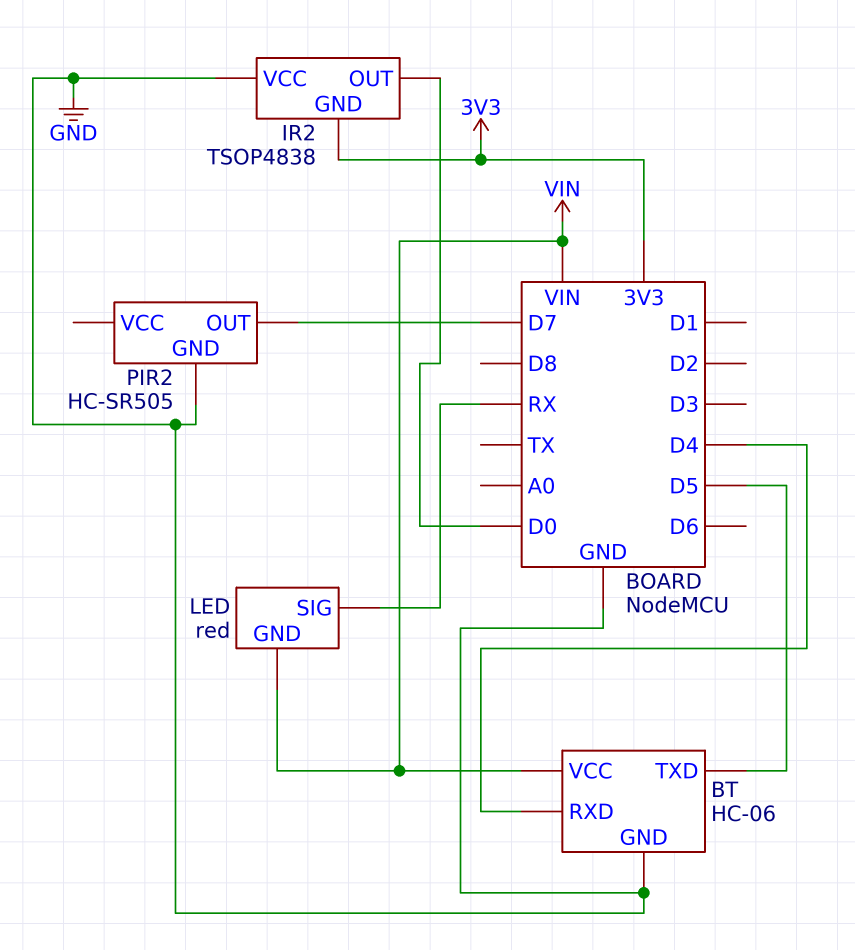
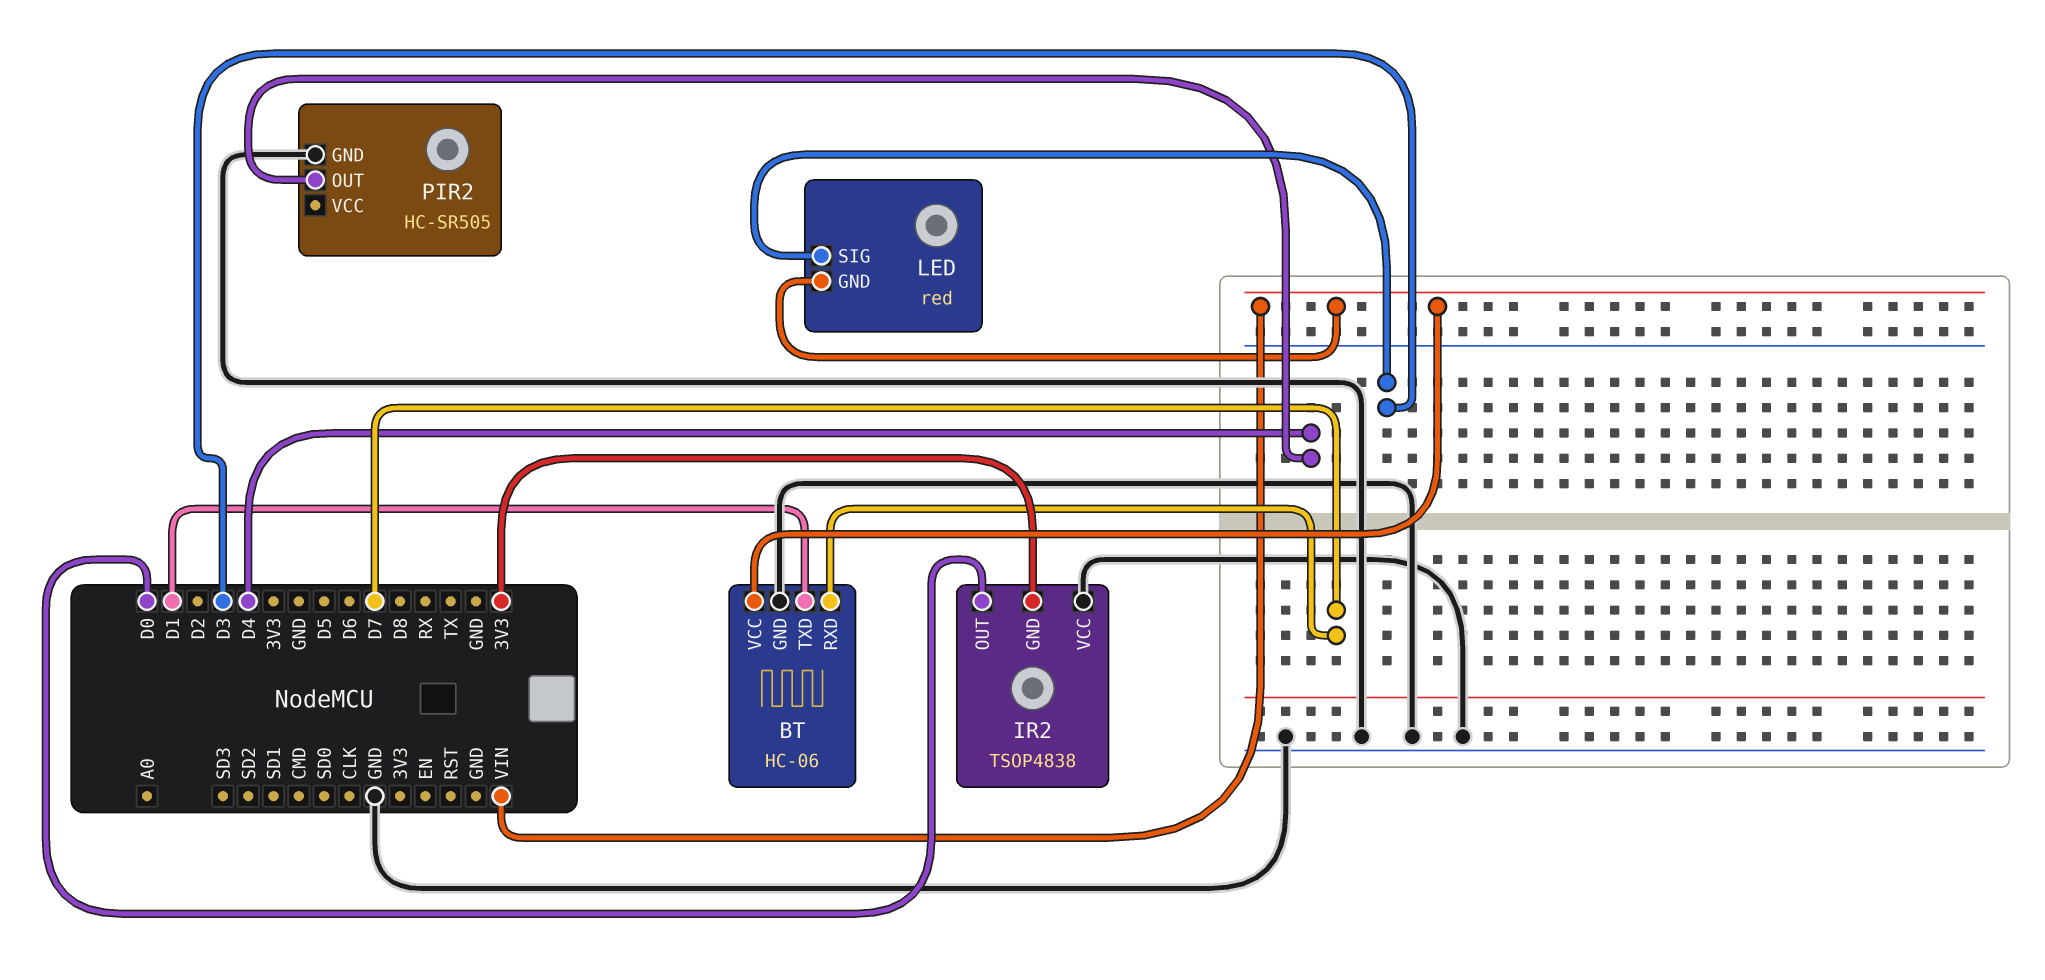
BT pin RXD: D4 -> D7
BT pin TXD: D5 -> D1
LED pin SIG: RX -> D3
PIR2 pin OUT: D7 -> D4

